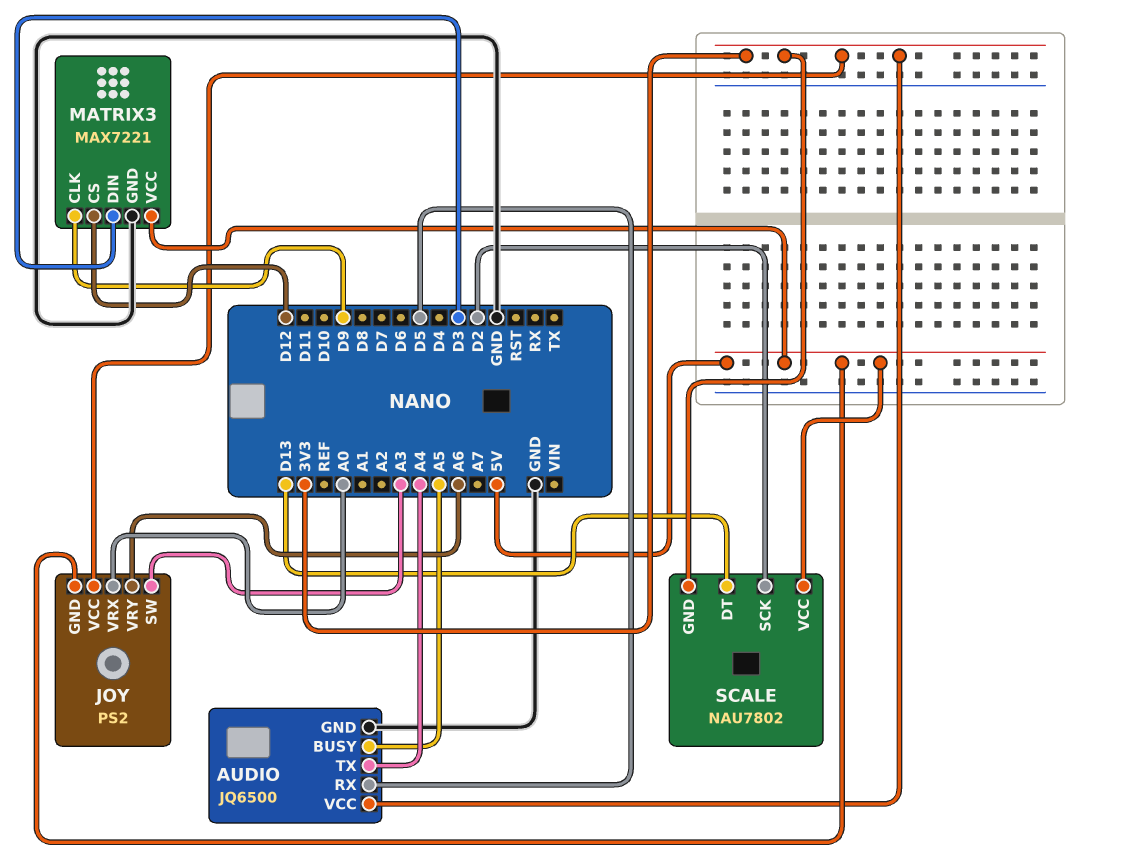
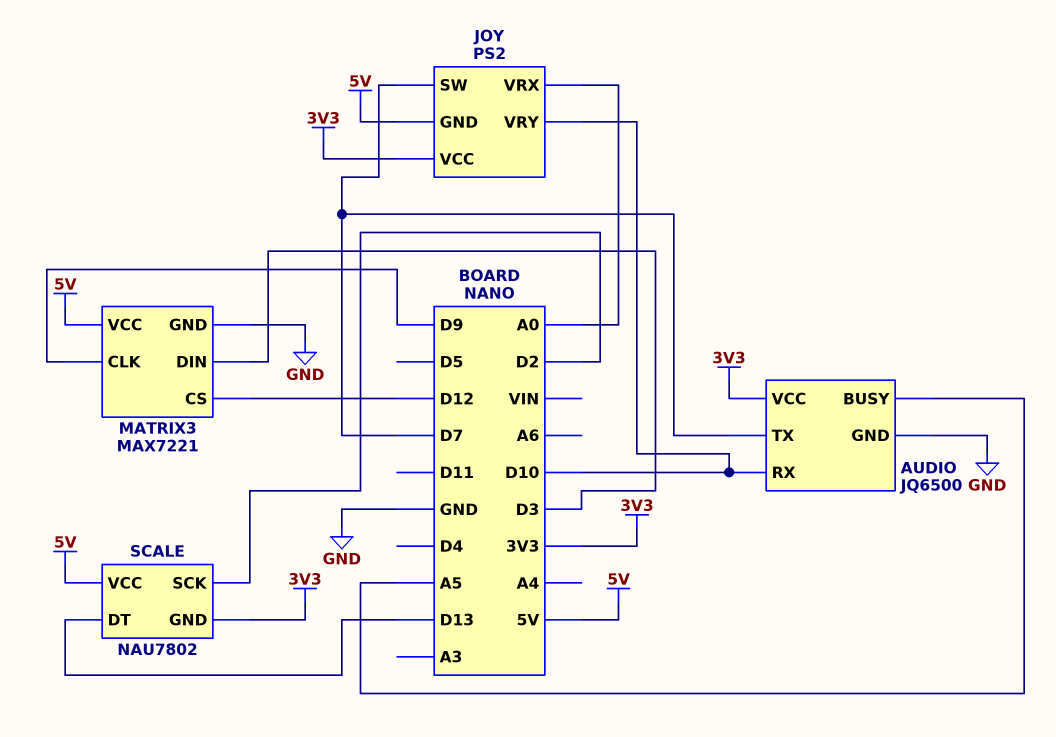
AUDIO pin RX: D5 -> D10
AUDIO pin TX: A4 -> D7
JOY pin SW: A3 -> D7
JOY pin VRY: A6 -> D10

